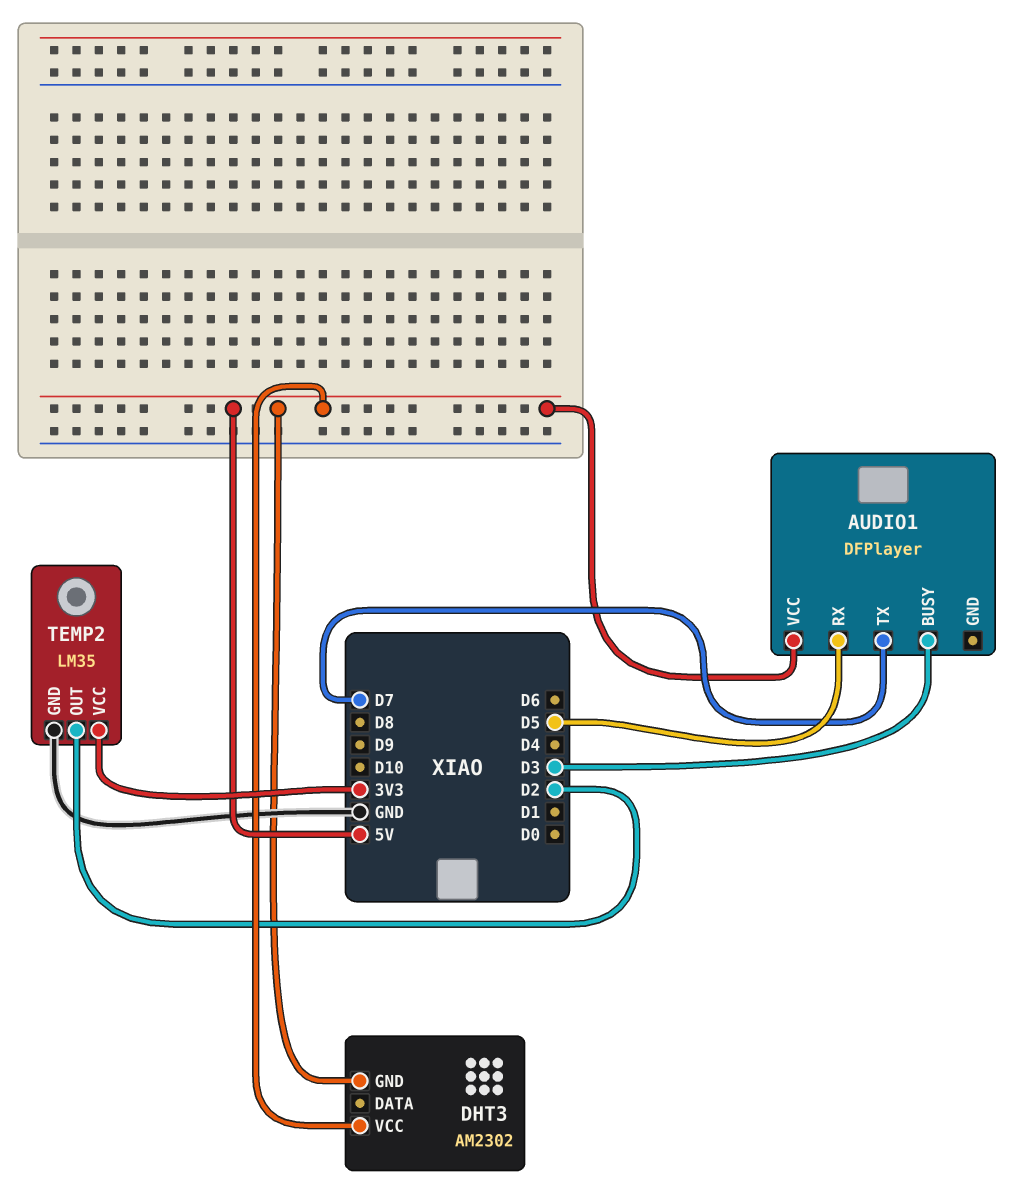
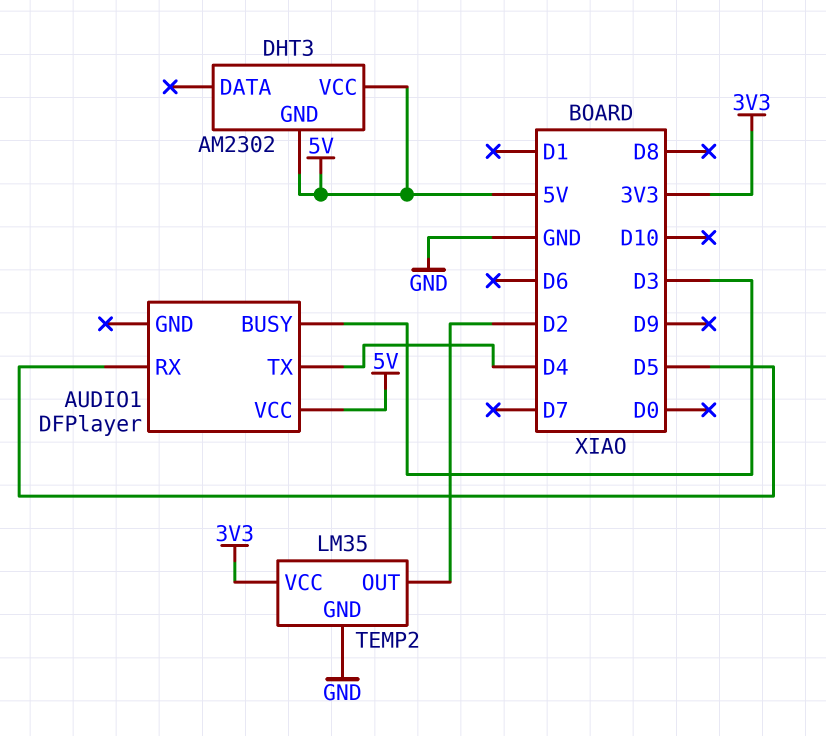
AUDIO1 pin TX: D7 -> D4

